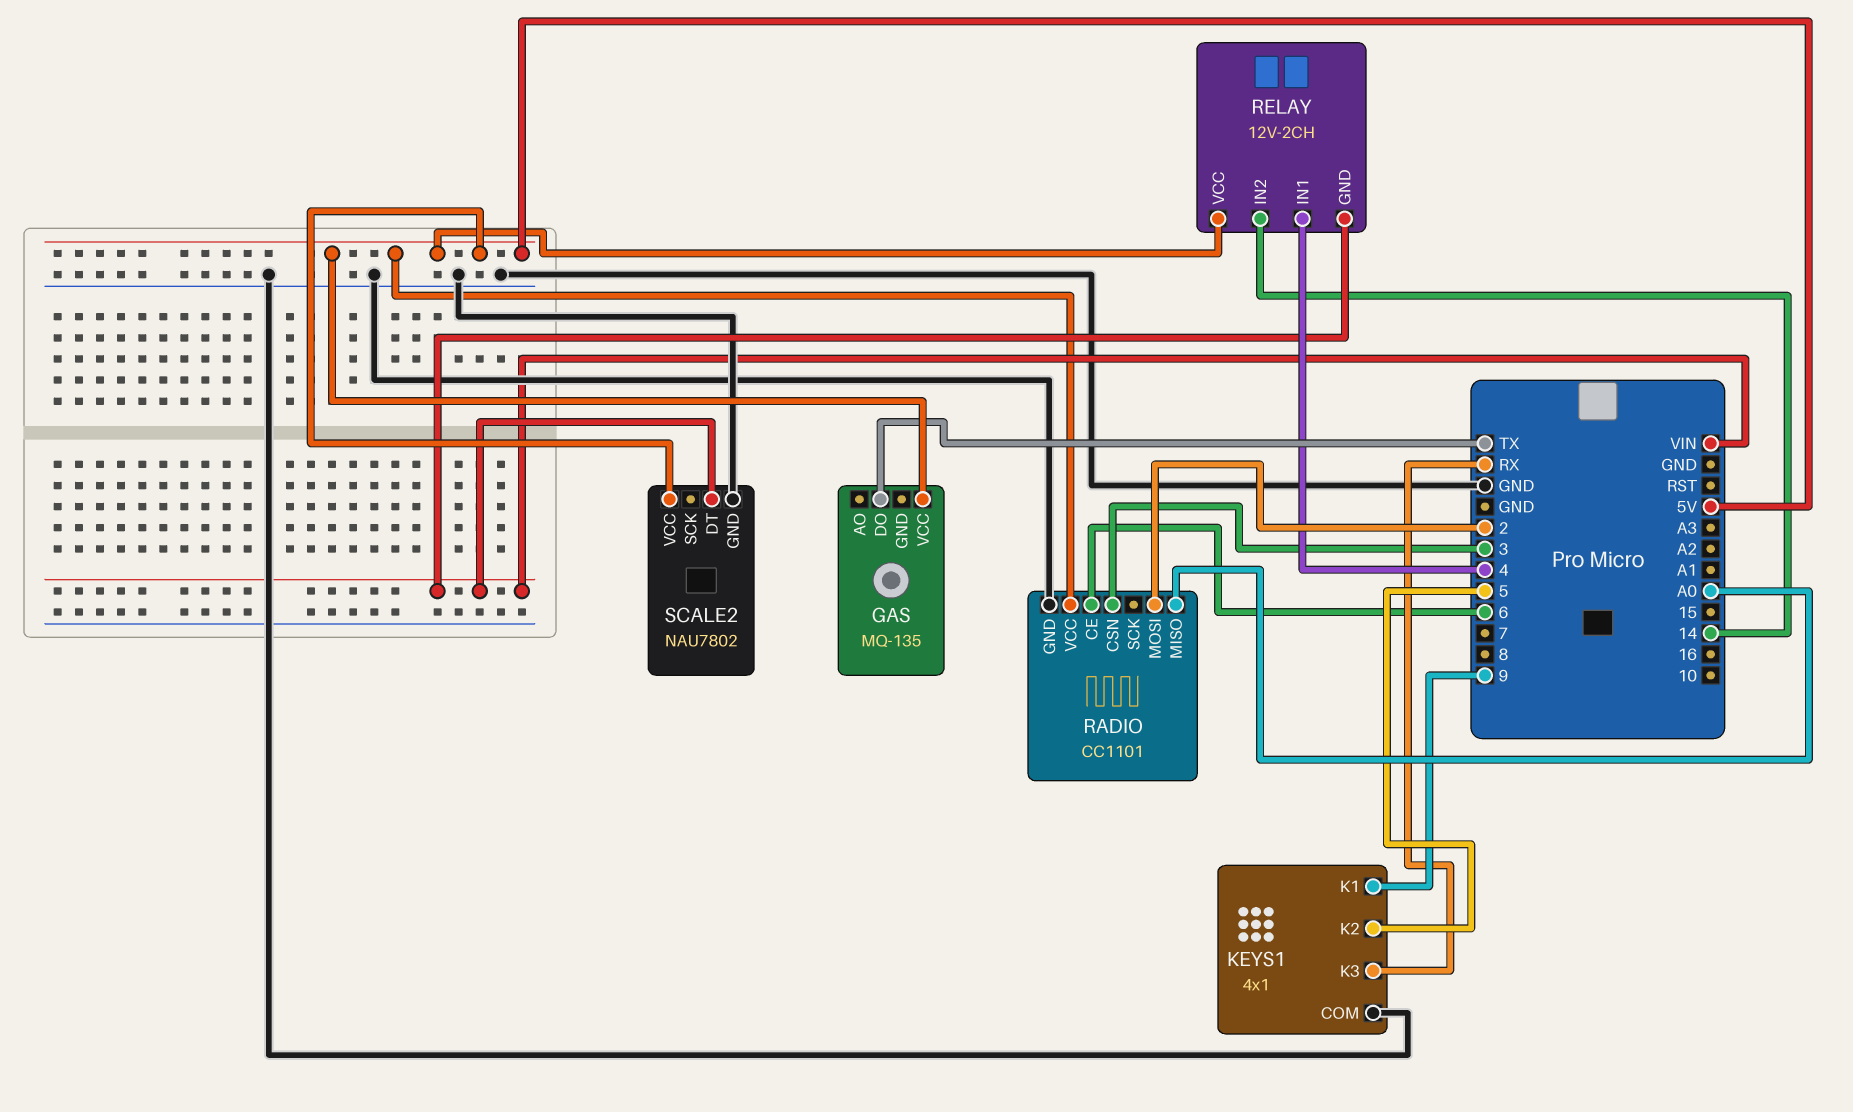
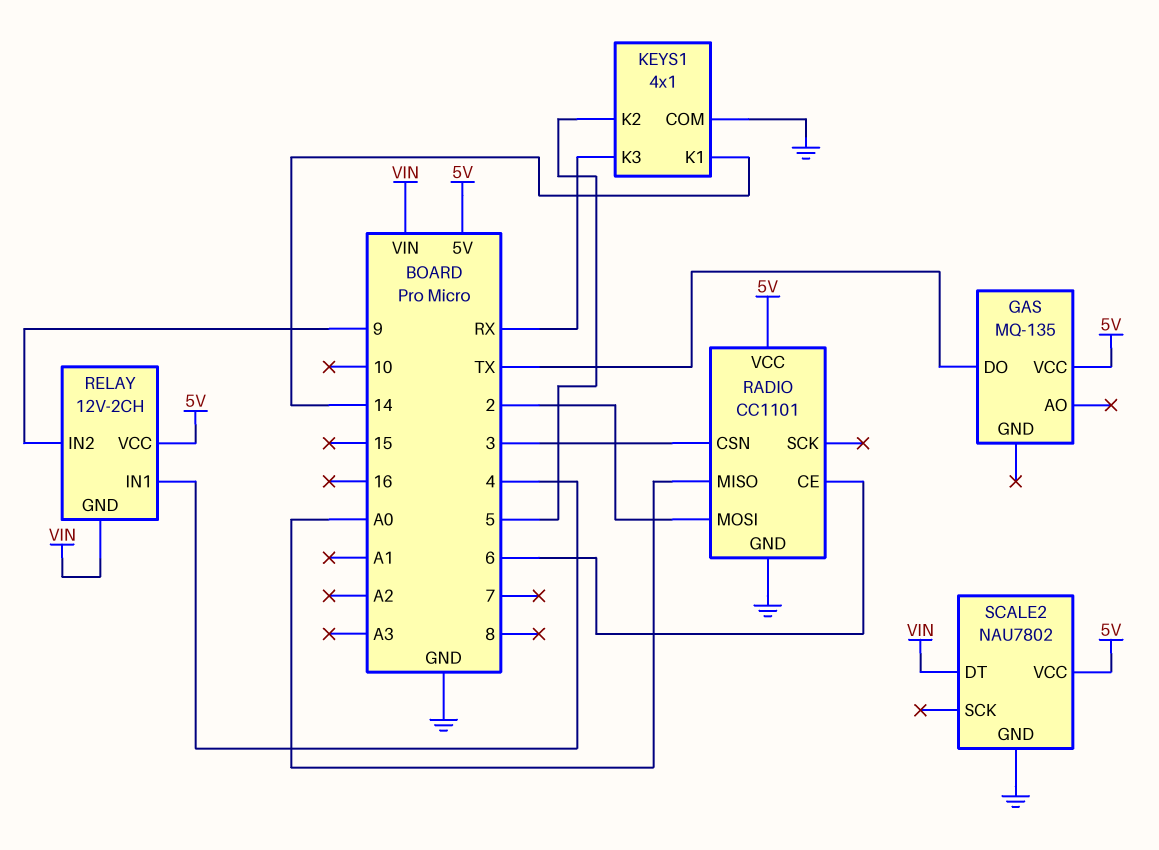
KEYS1 pin K1: 9 -> 14
RELAY pin IN2: 14 -> 9

